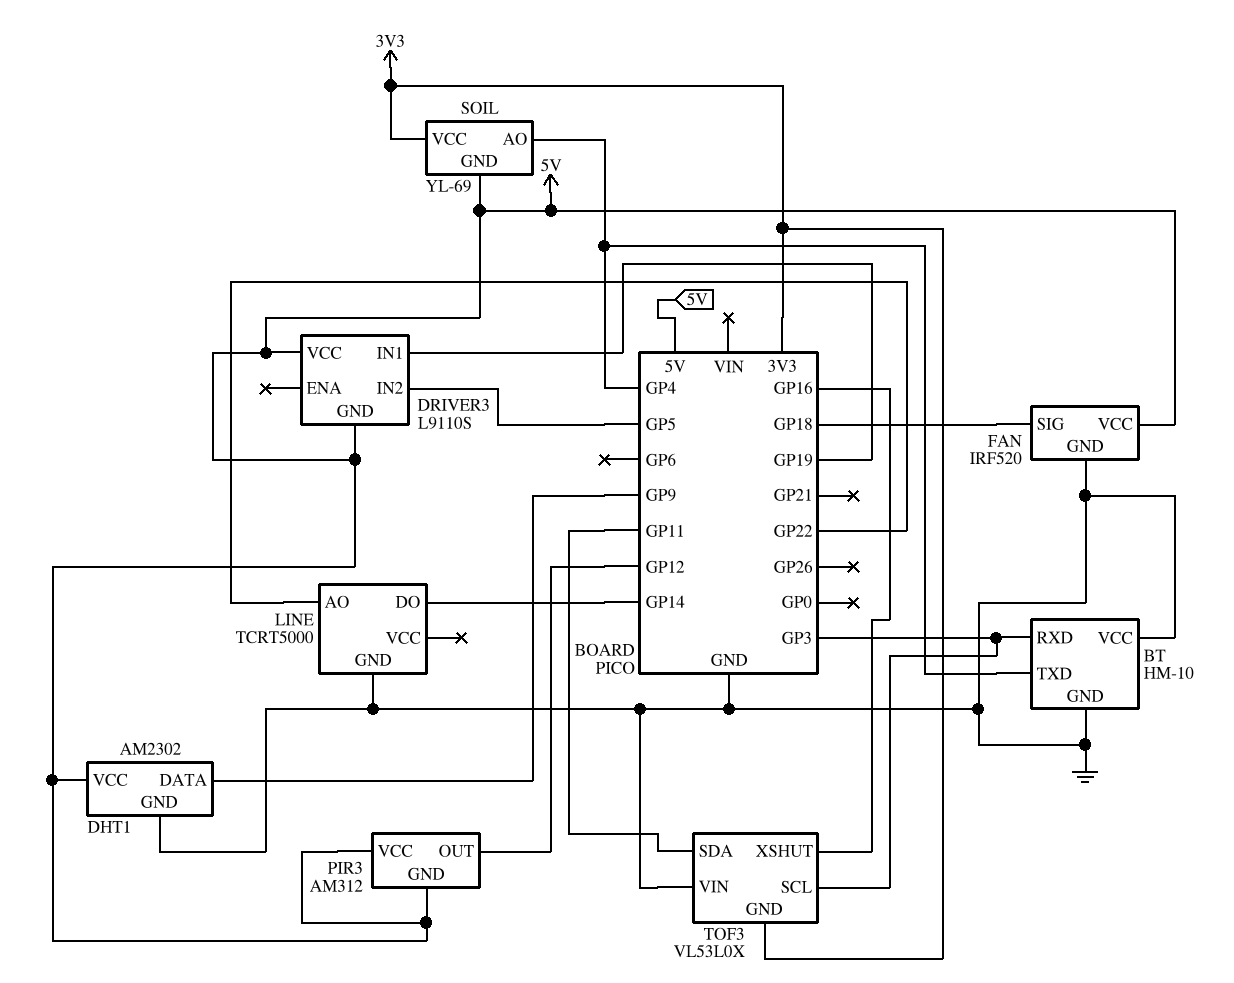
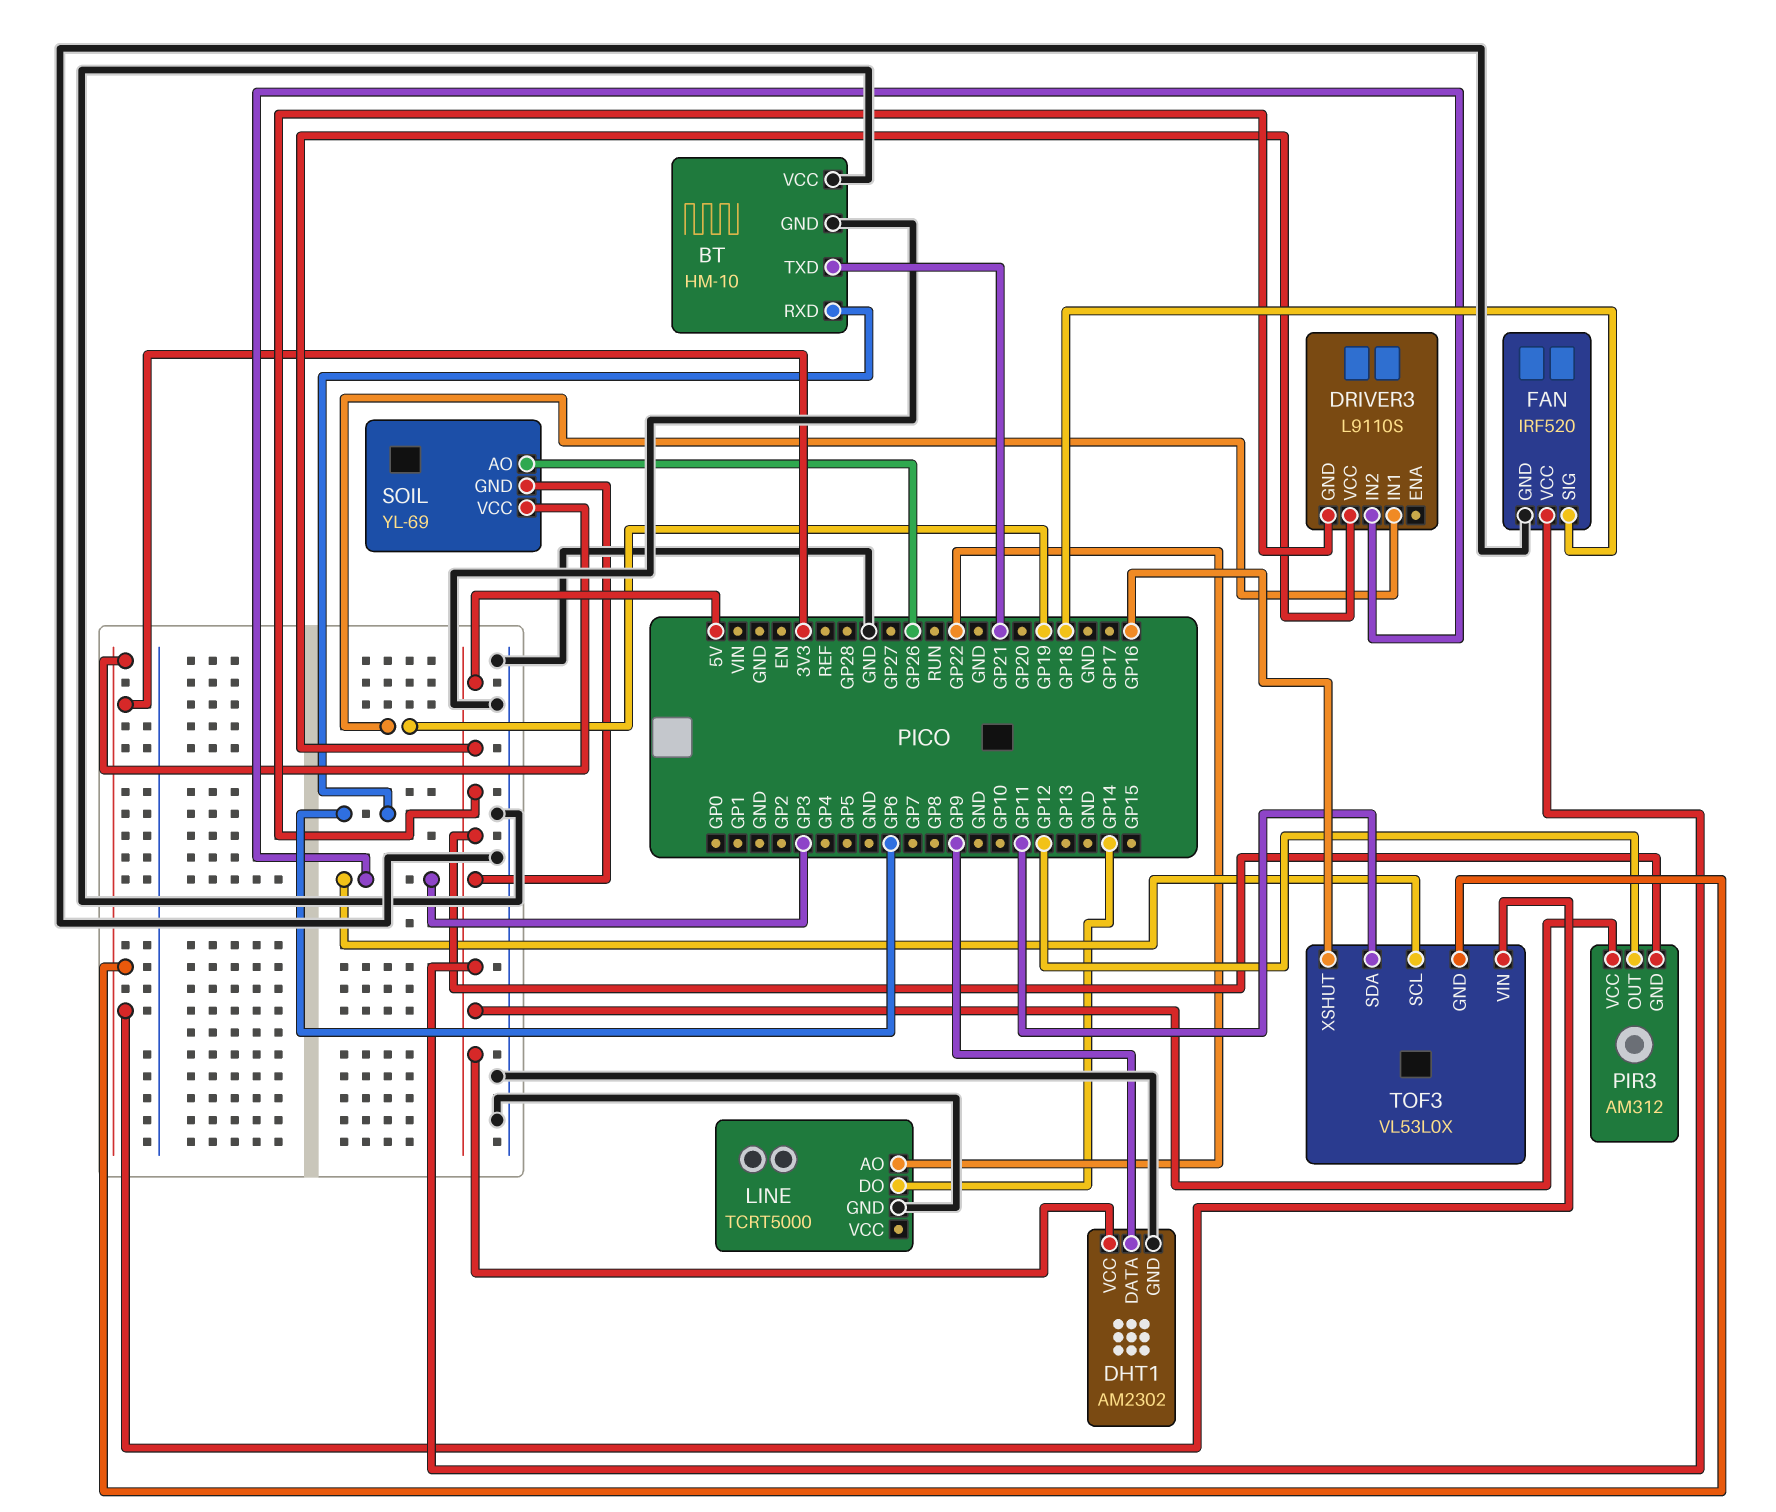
BT pin RXD: GP3 -> GP6
BT pin TXD: GP4 -> GP21
DRIVER3 pin IN2: GP5 -> GP3
SOIL pin AO: GP4 -> GP26
TOF3 pin VIN: GND -> 3V3

